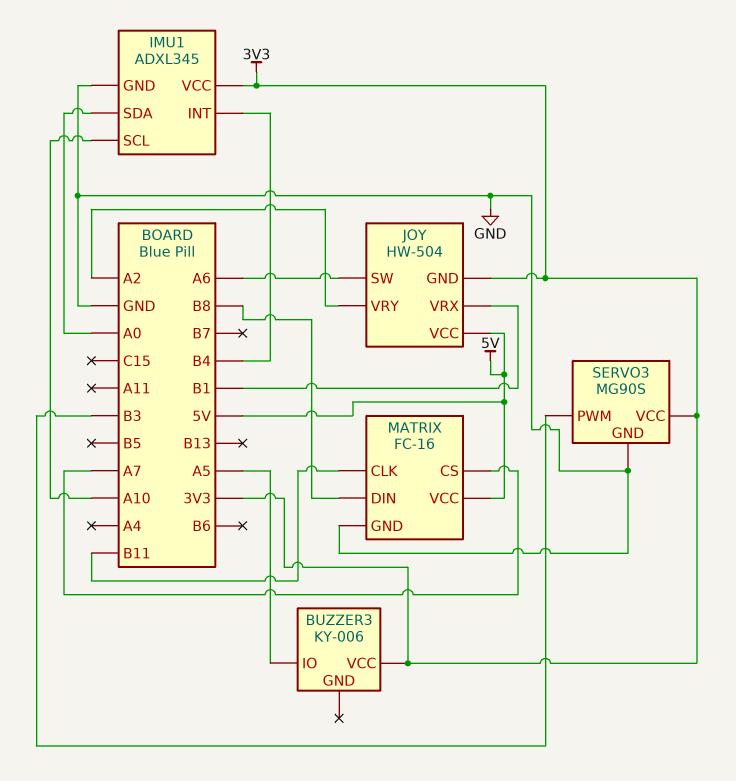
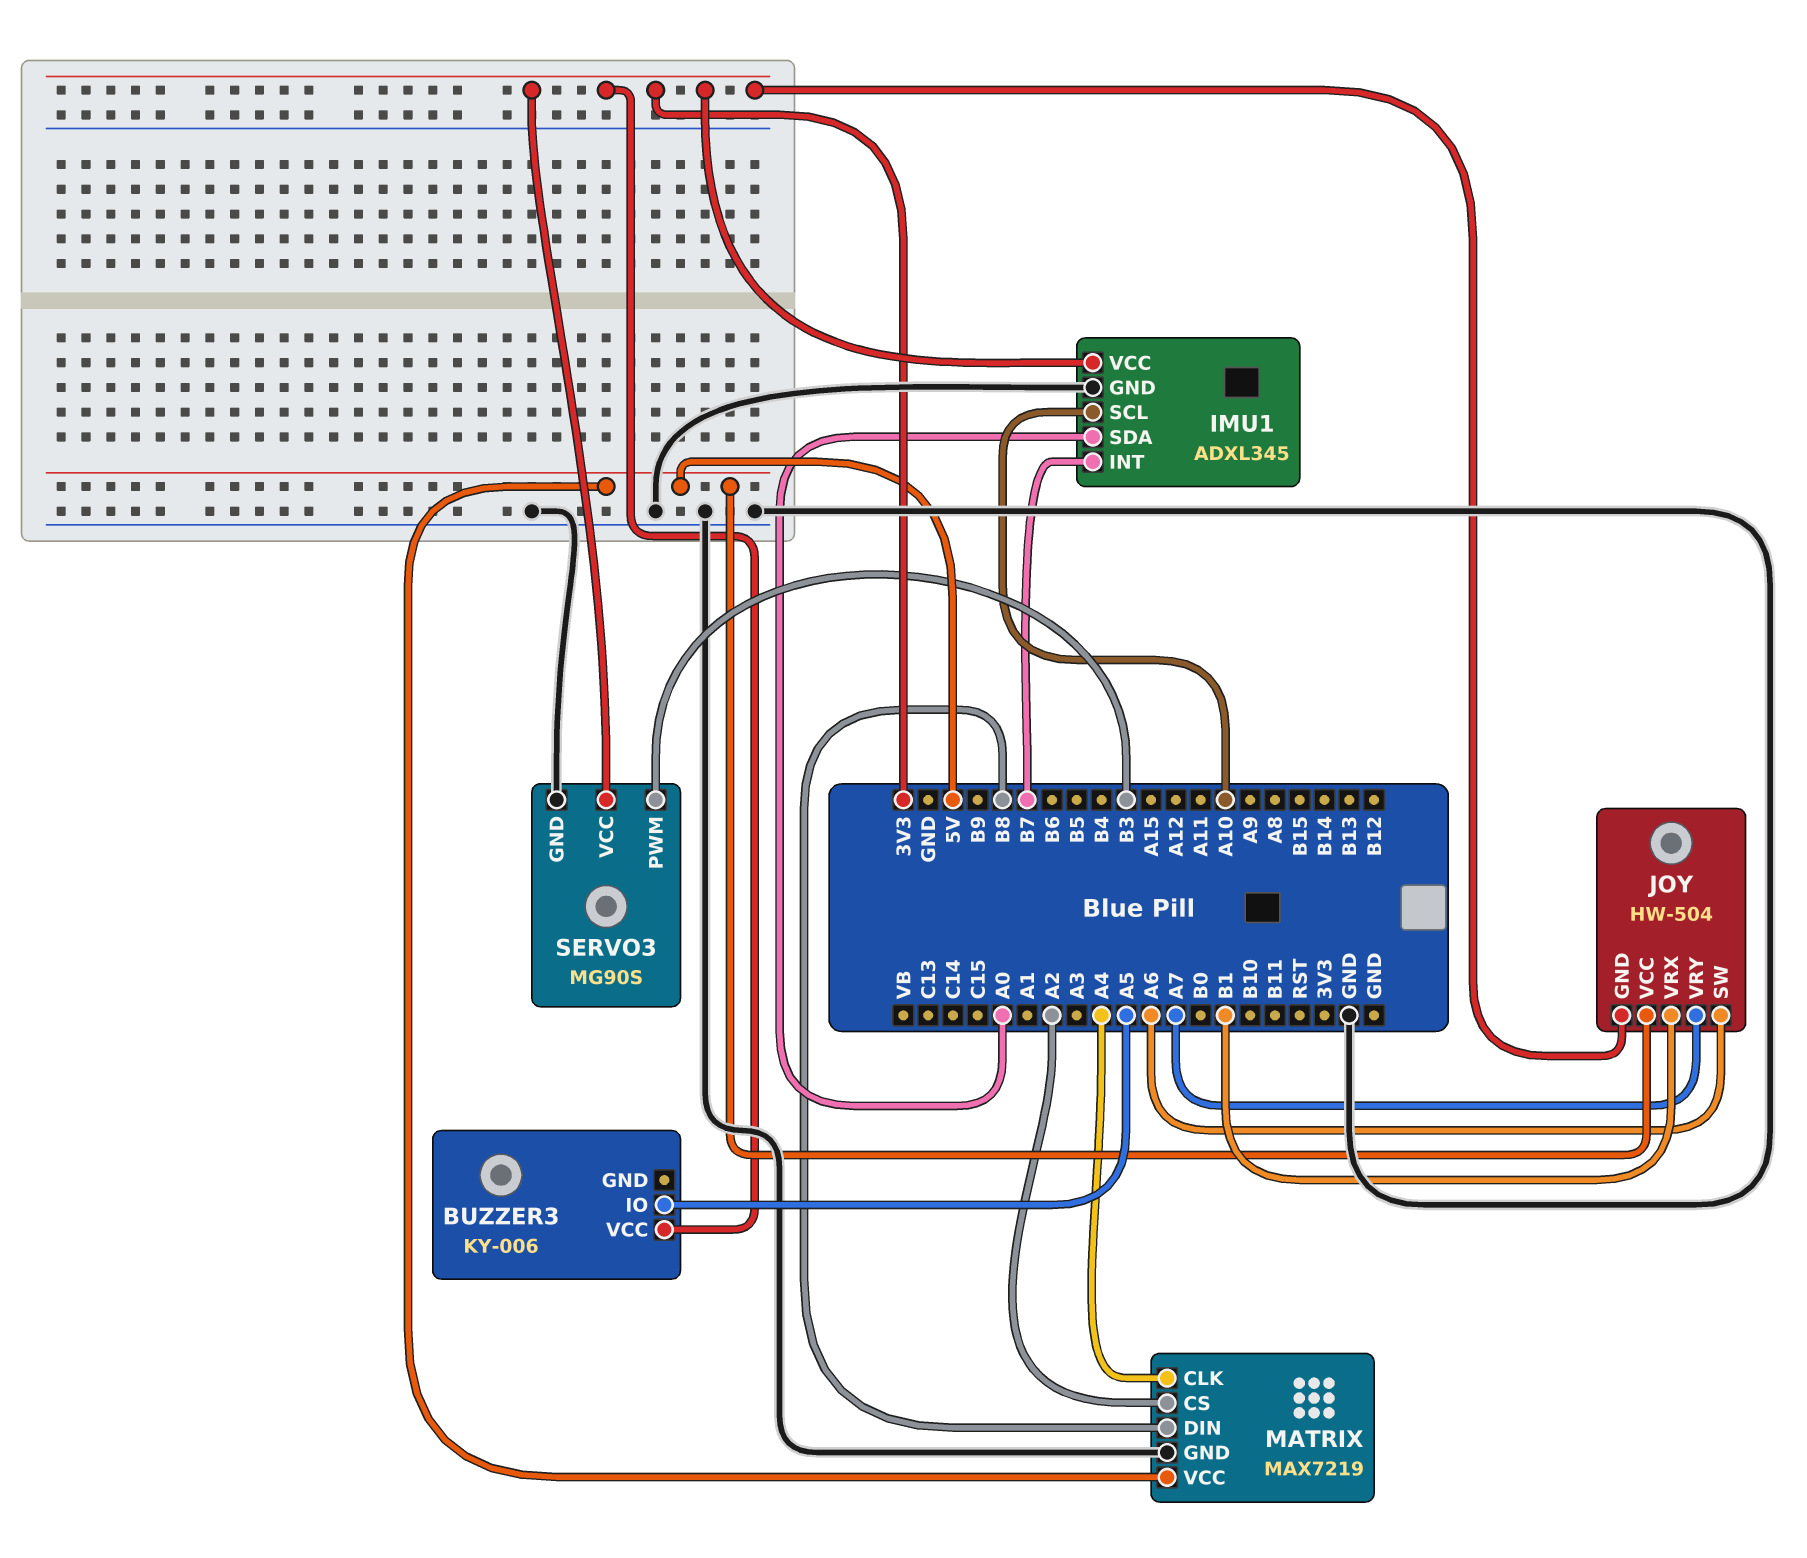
IMU1 pin INT: B4 -> B7
JOY pin VRY: A2 -> A7
MATRIX: FC-16 -> MAX7219
MATRIX pin CLK: B11 -> A4
MATRIX pin CS: A7 -> A2

